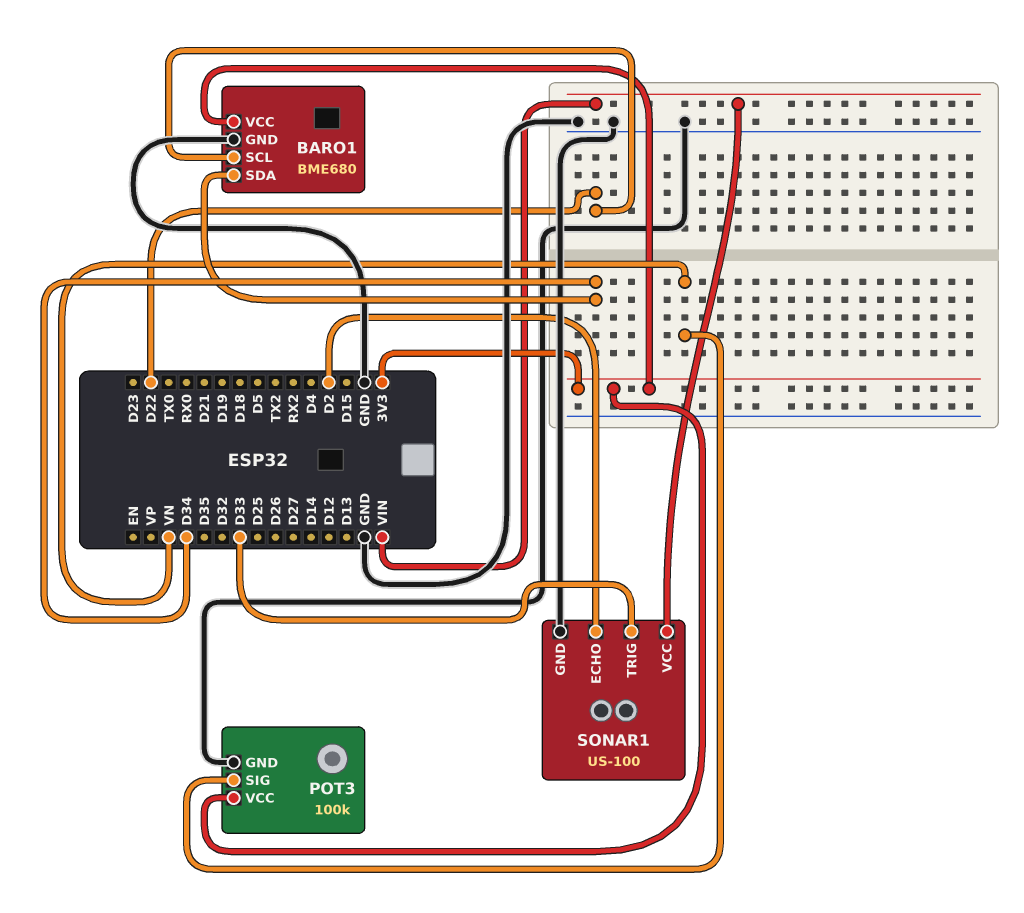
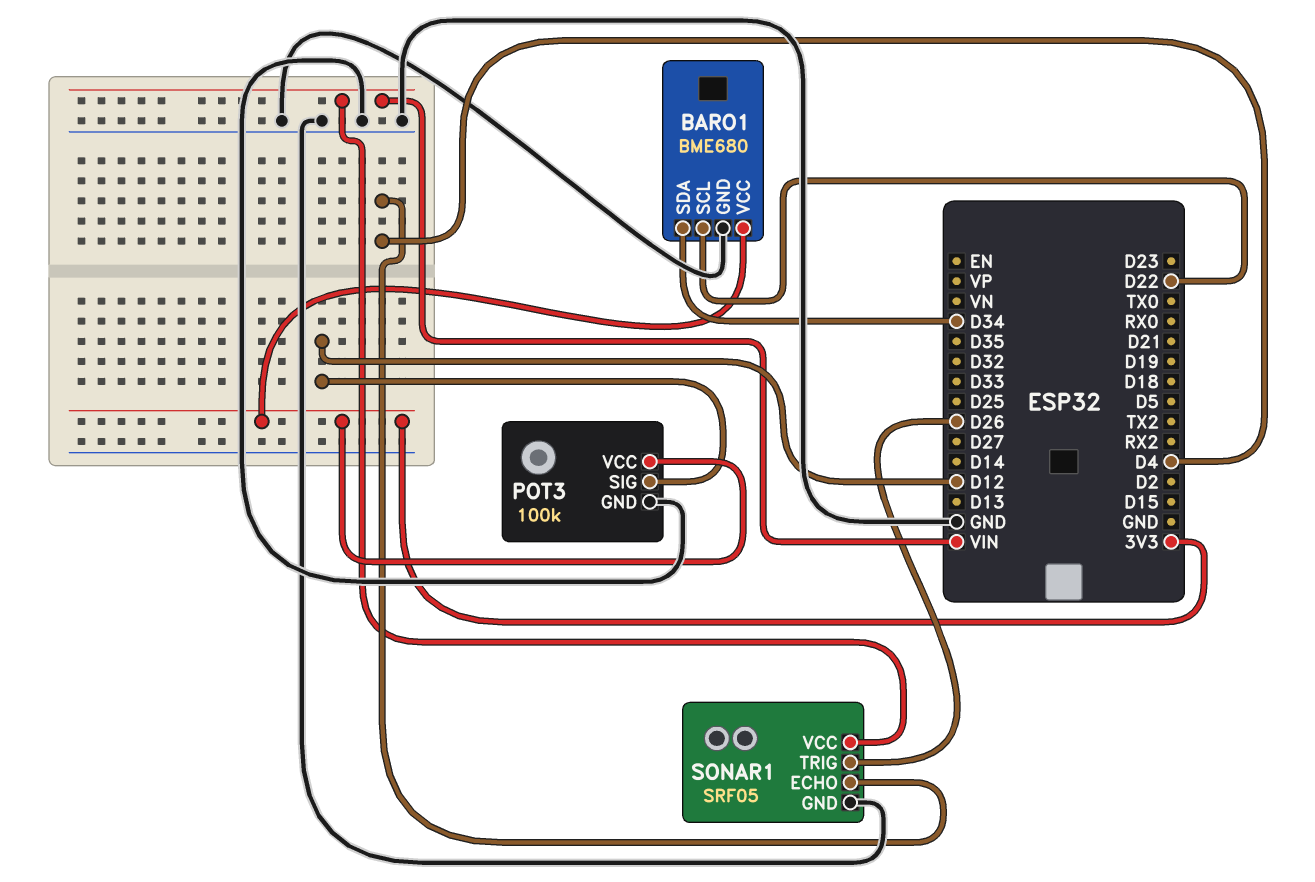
POT3 pin SIG: VN -> D12
SONAR1: US-100 -> SRF05
SONAR1 pin ECHO: D2 -> D4
SONAR1 pin TRIG: D33 -> D26

